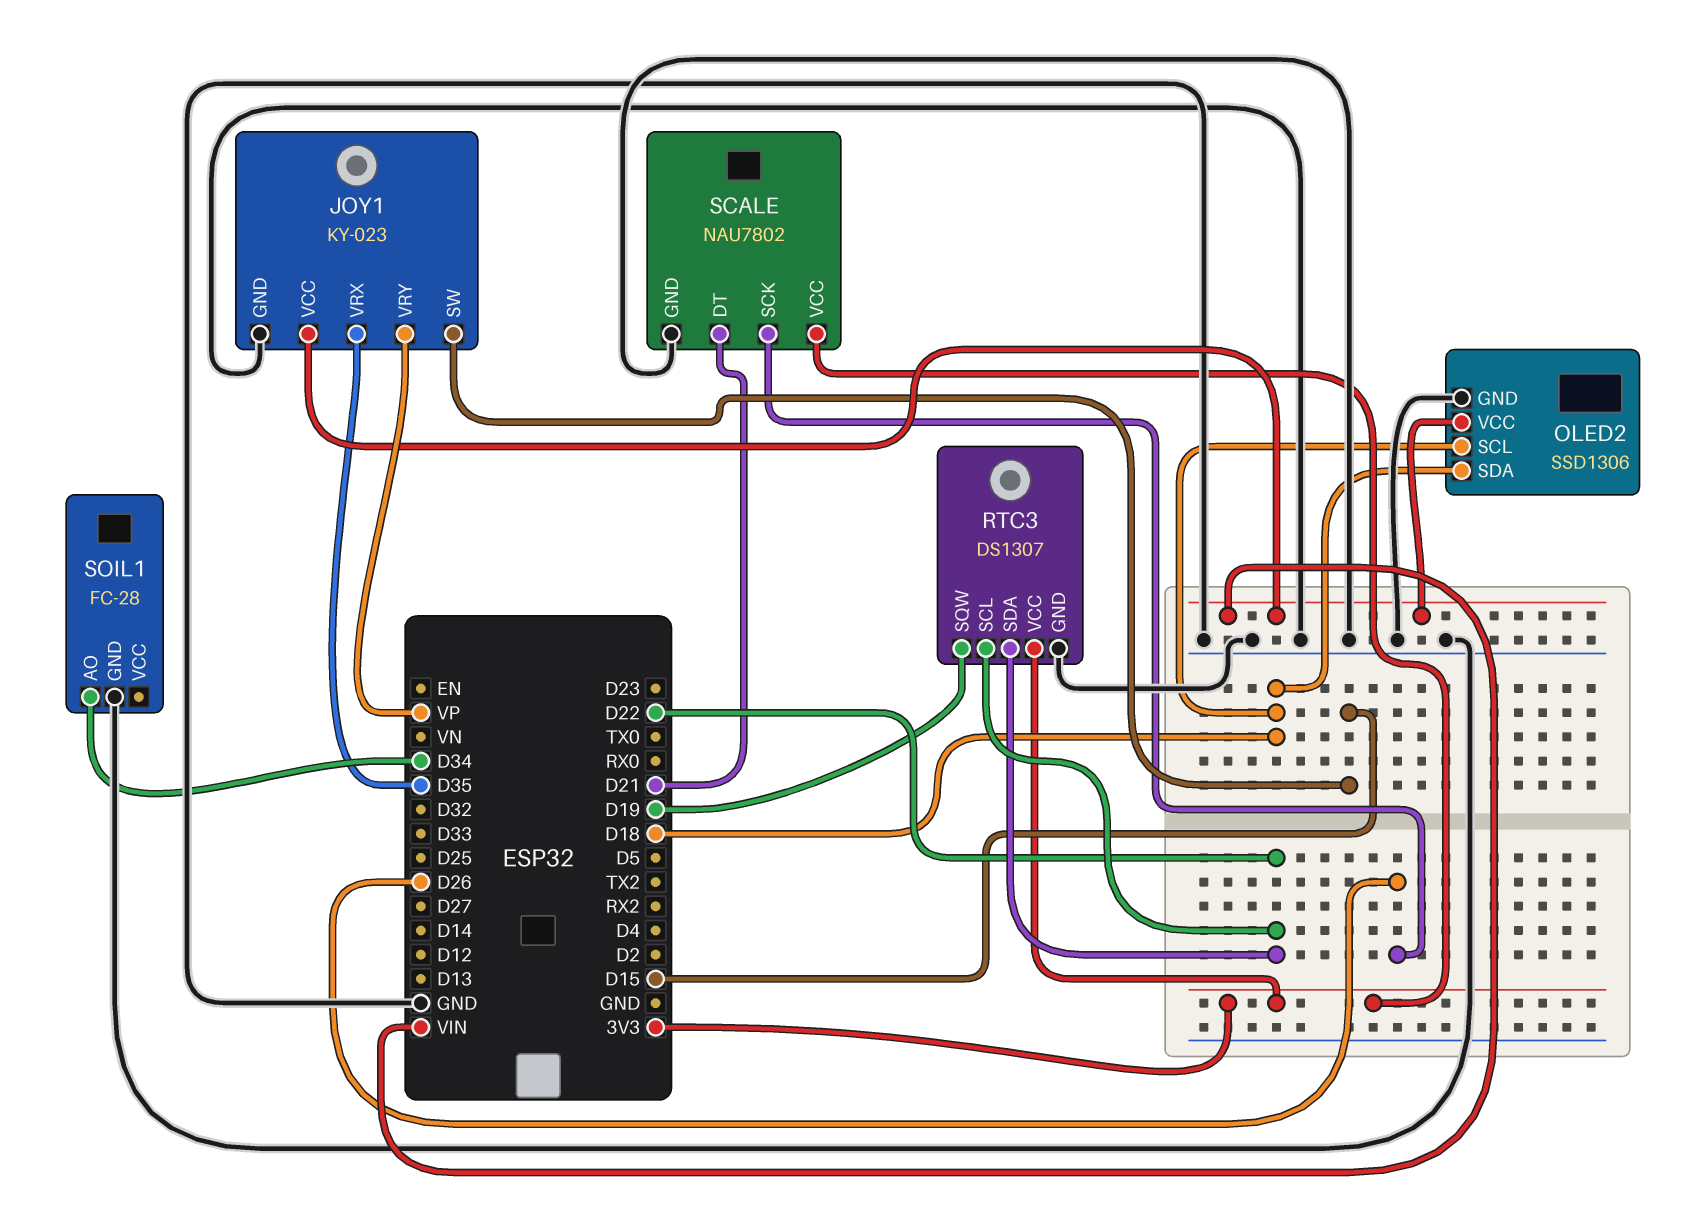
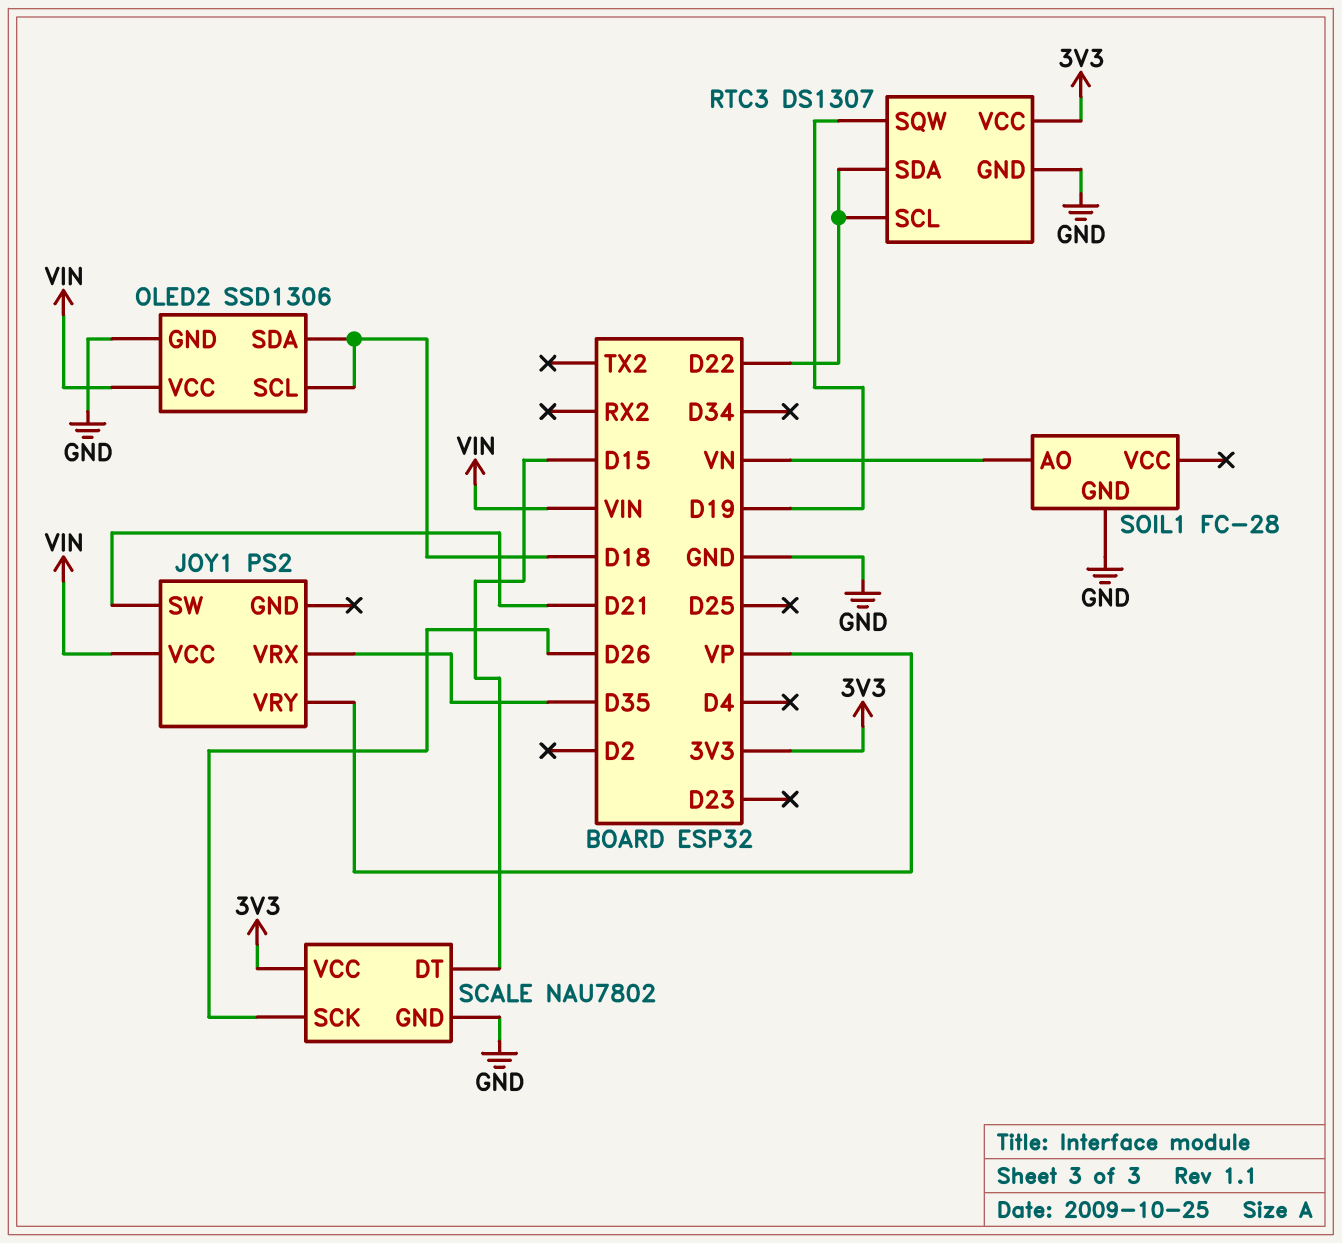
JOY1: KY-023 -> PS2
JOY1 pin GND: GND -> none
JOY1 pin SW: D15 -> D21
SCALE pin DT: D21 -> D15
SOIL1 pin AO: D34 -> VN

